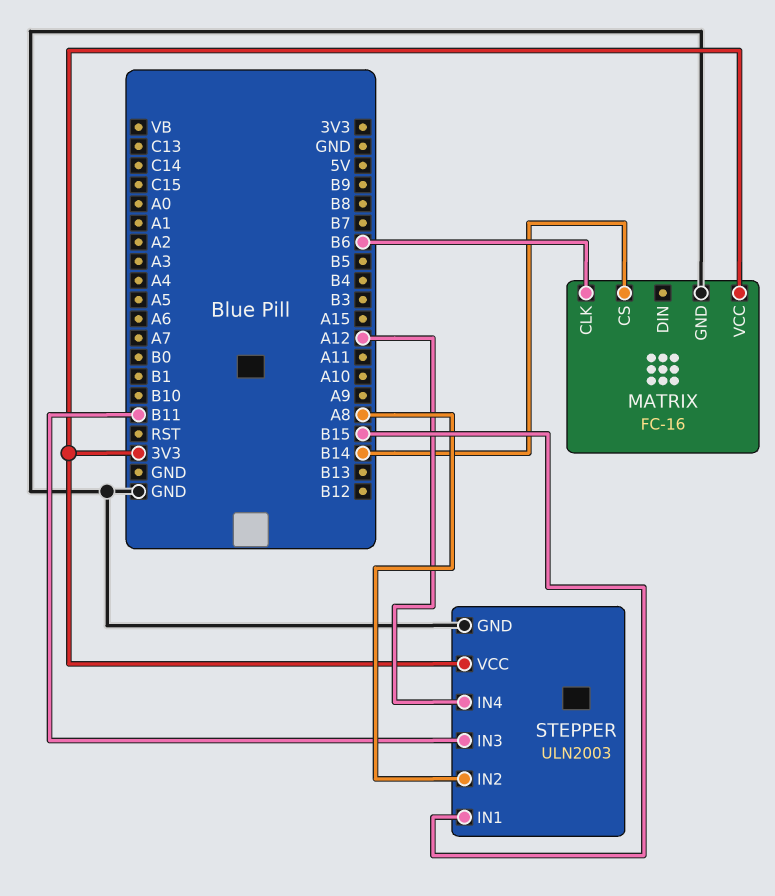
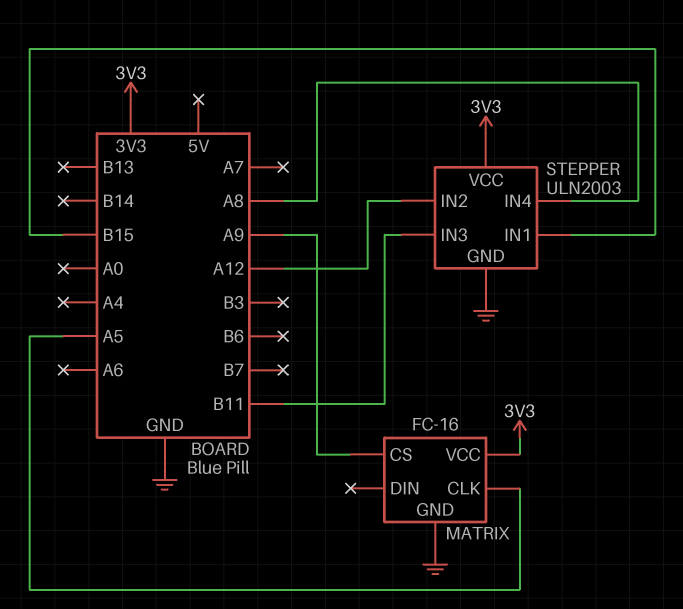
MATRIX pin CLK: B6 -> A5
MATRIX pin CS: B14 -> A9
STEPPER pin IN2: A8 -> A12
STEPPER pin IN4: A12 -> A8

